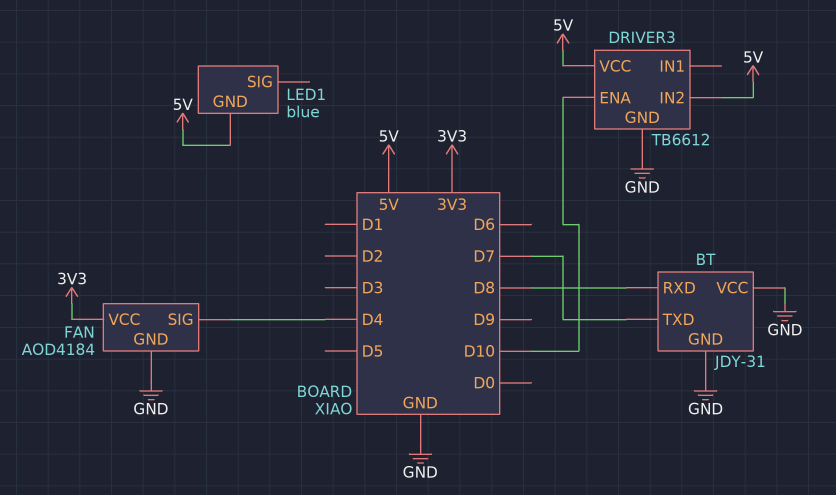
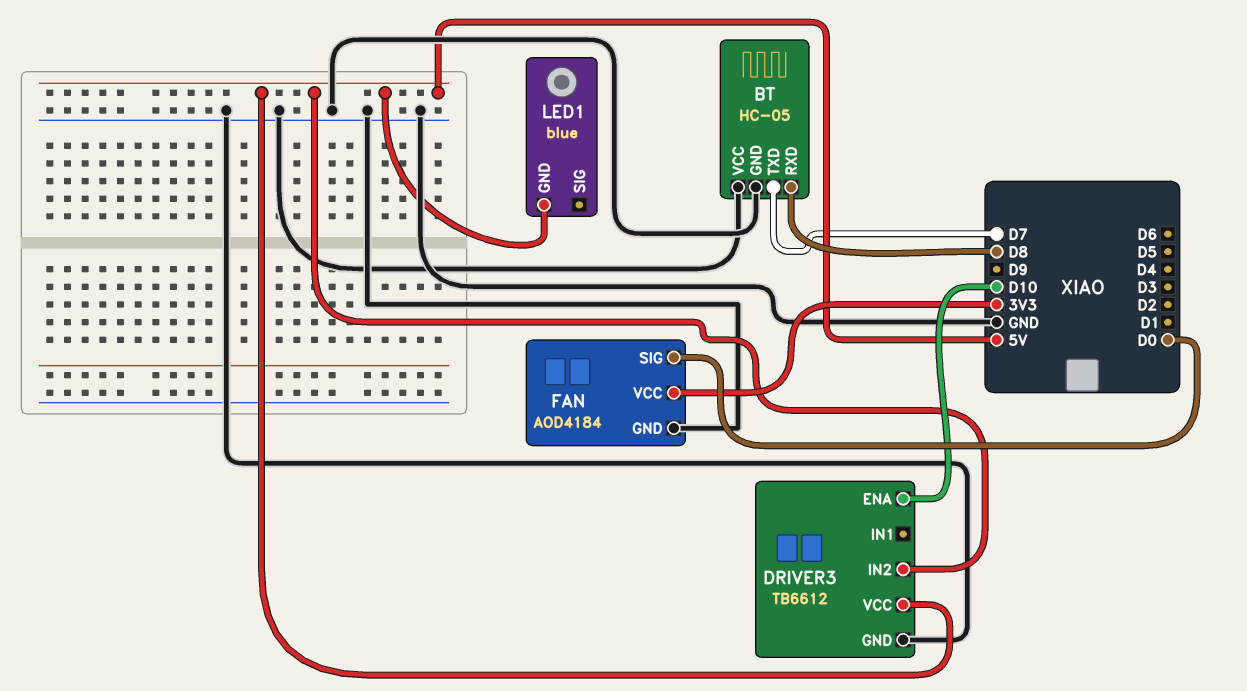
BT: JDY-31 -> HC-05
FAN pin SIG: D4 -> D0

